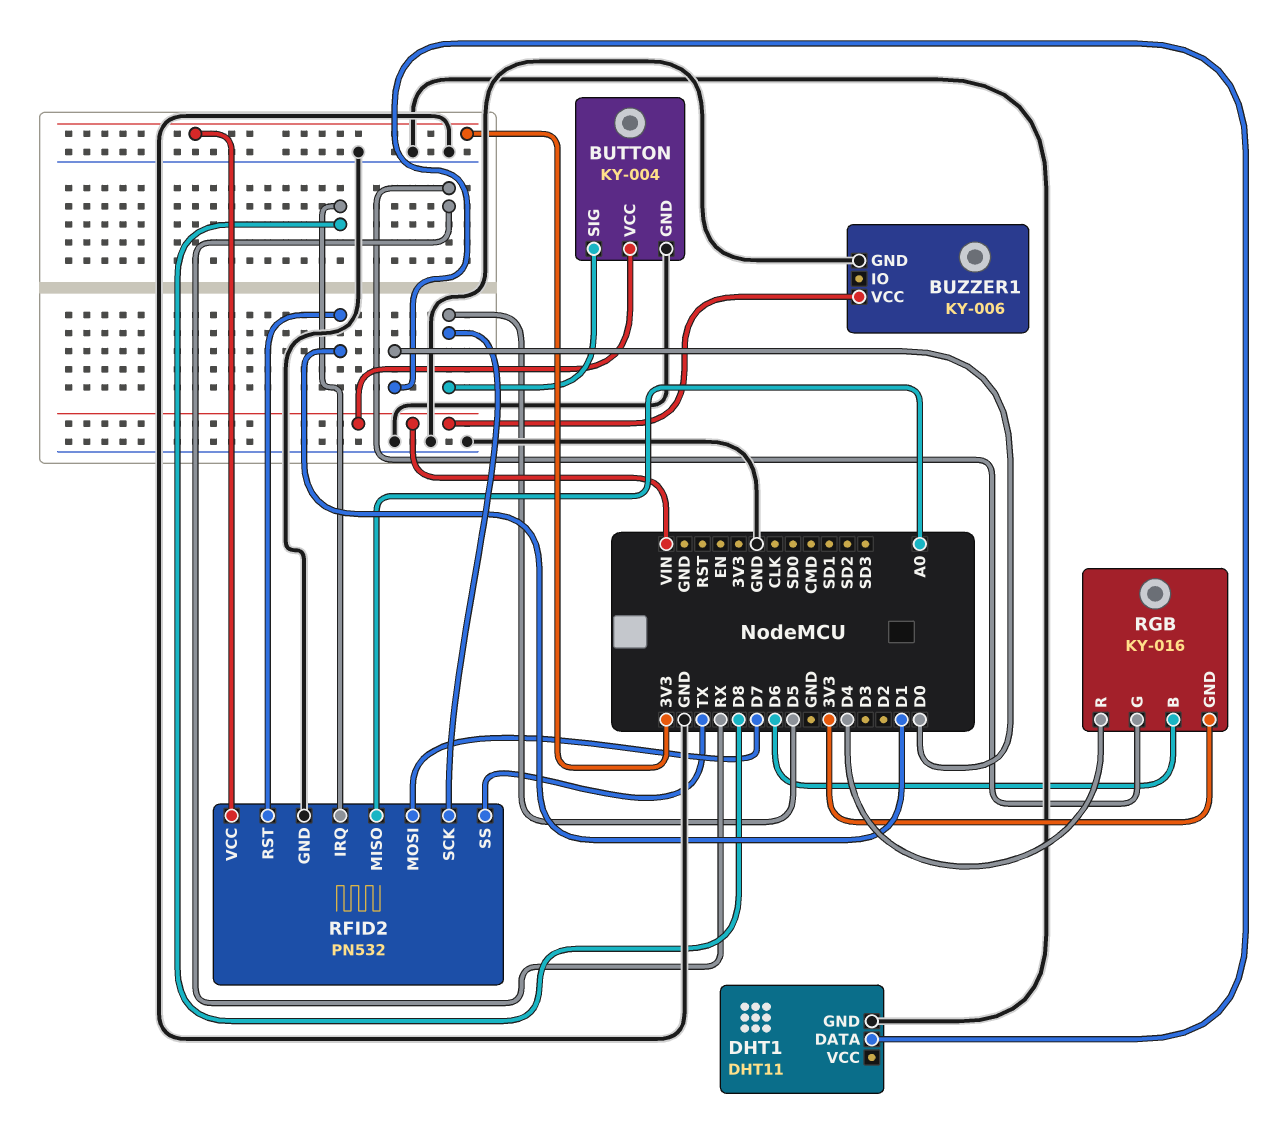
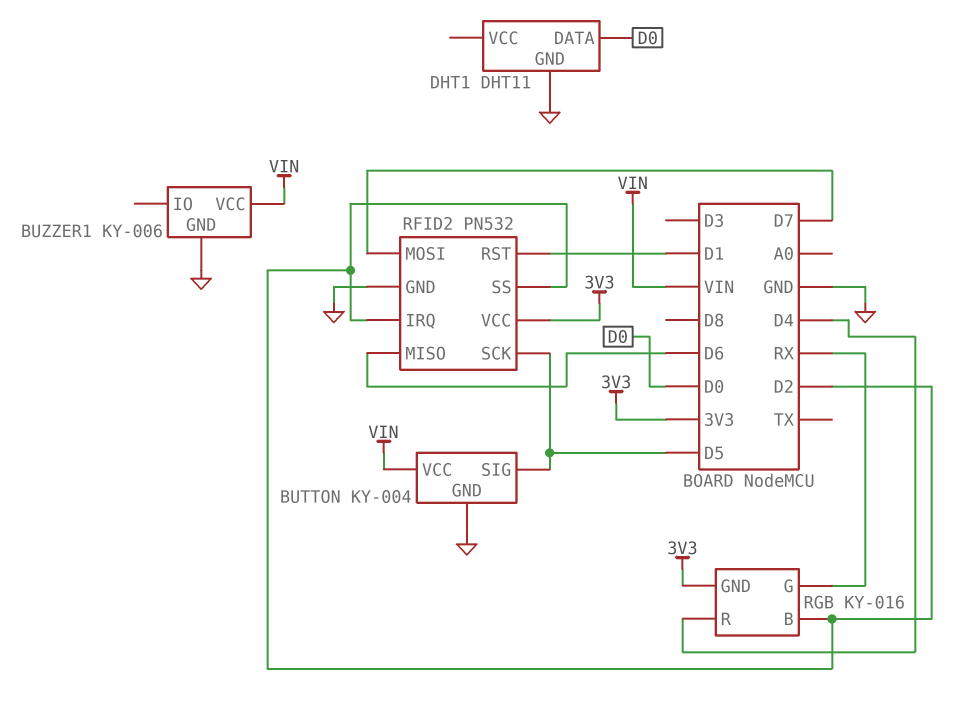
RFID2 pin IRQ: D8 -> D2
RFID2 pin MISO: A0 -> D6
RFID2 pin SS: TX -> D2
RGB pin B: D6 -> D2

